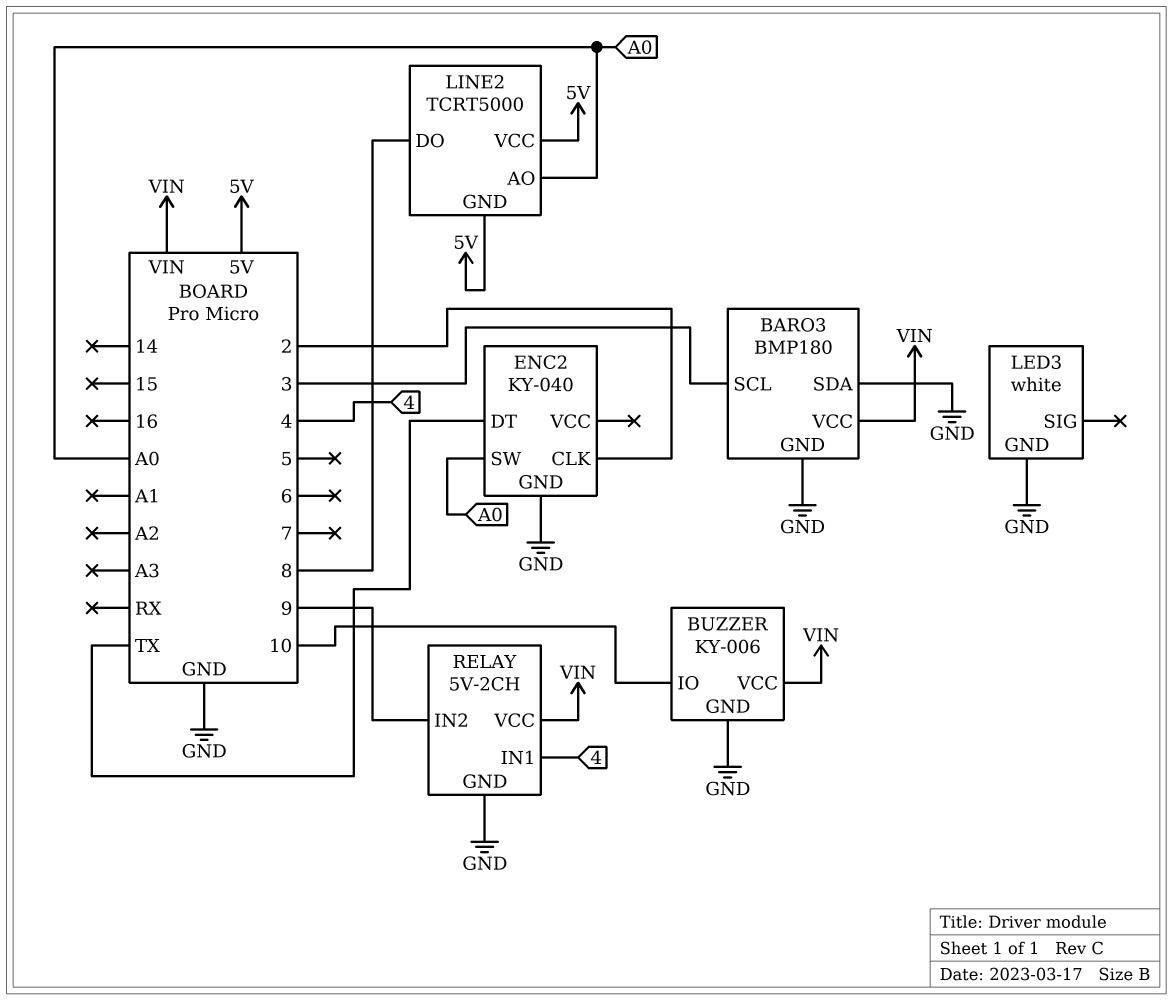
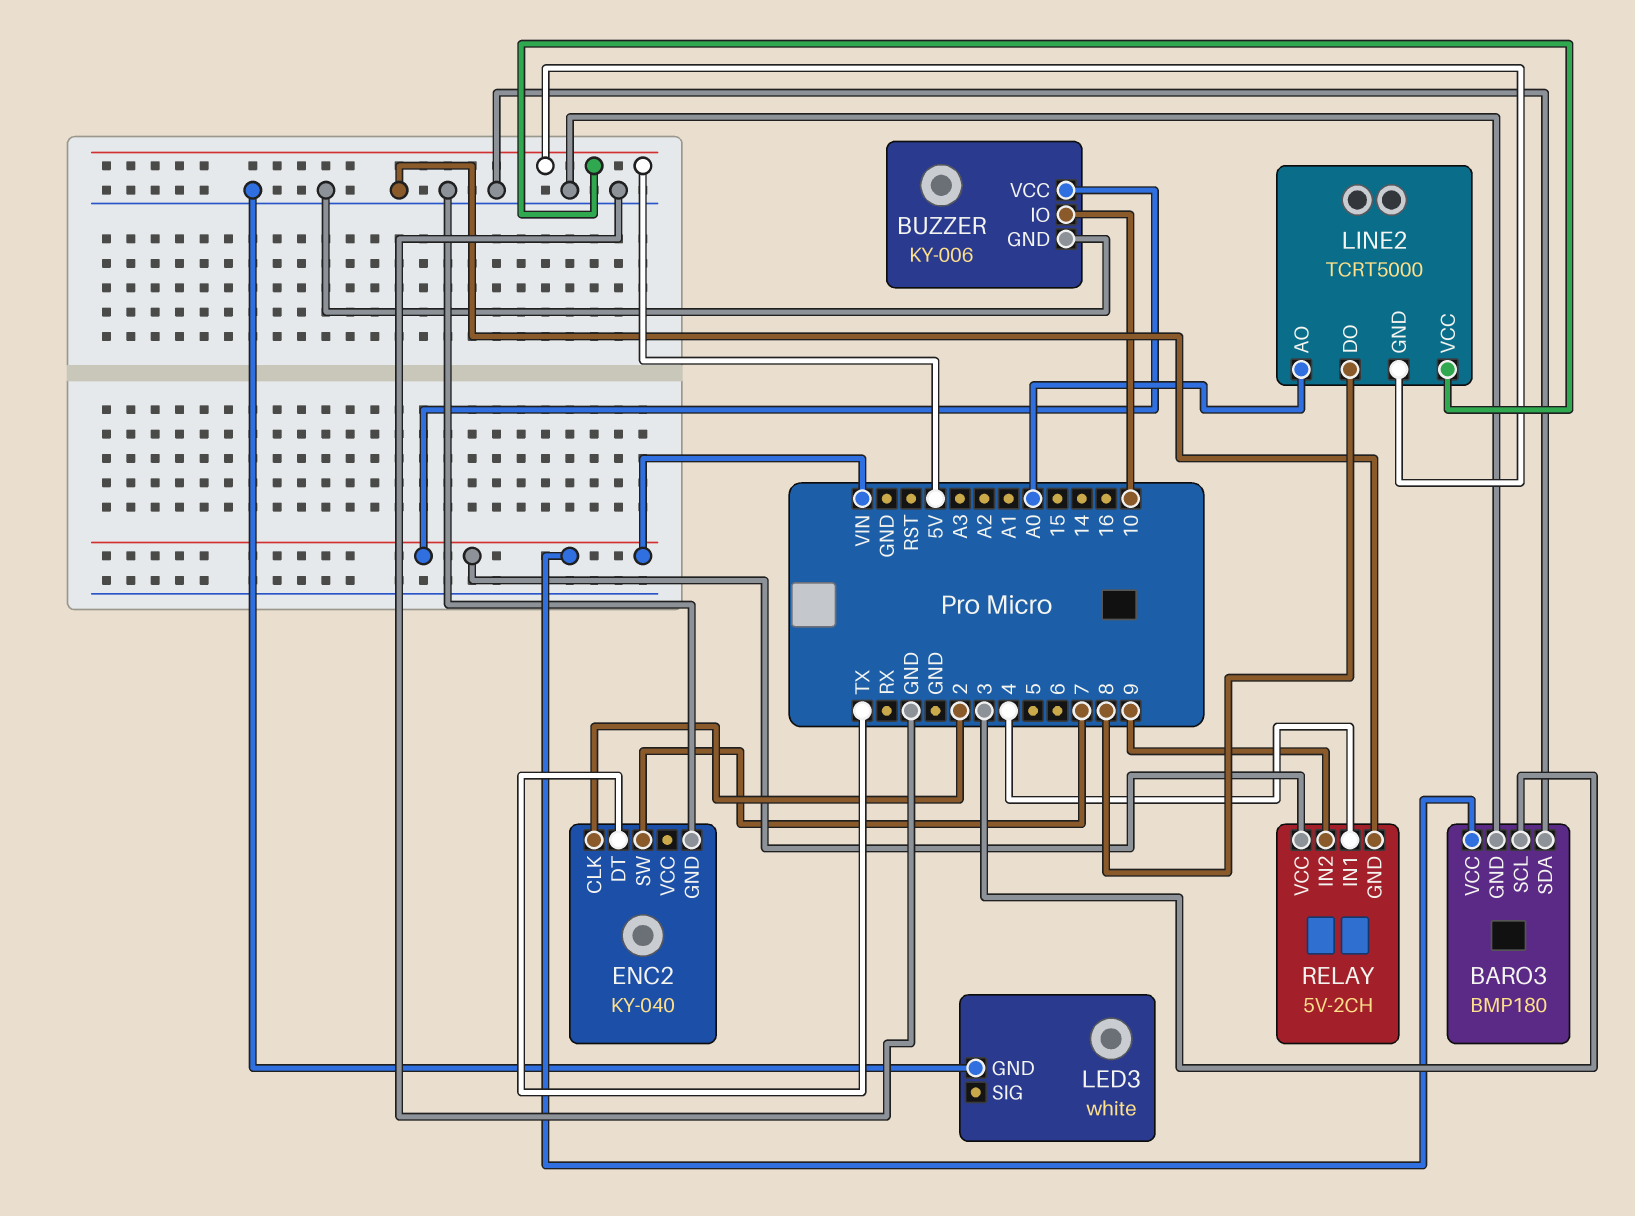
ENC2 pin SW: A0 -> 7

